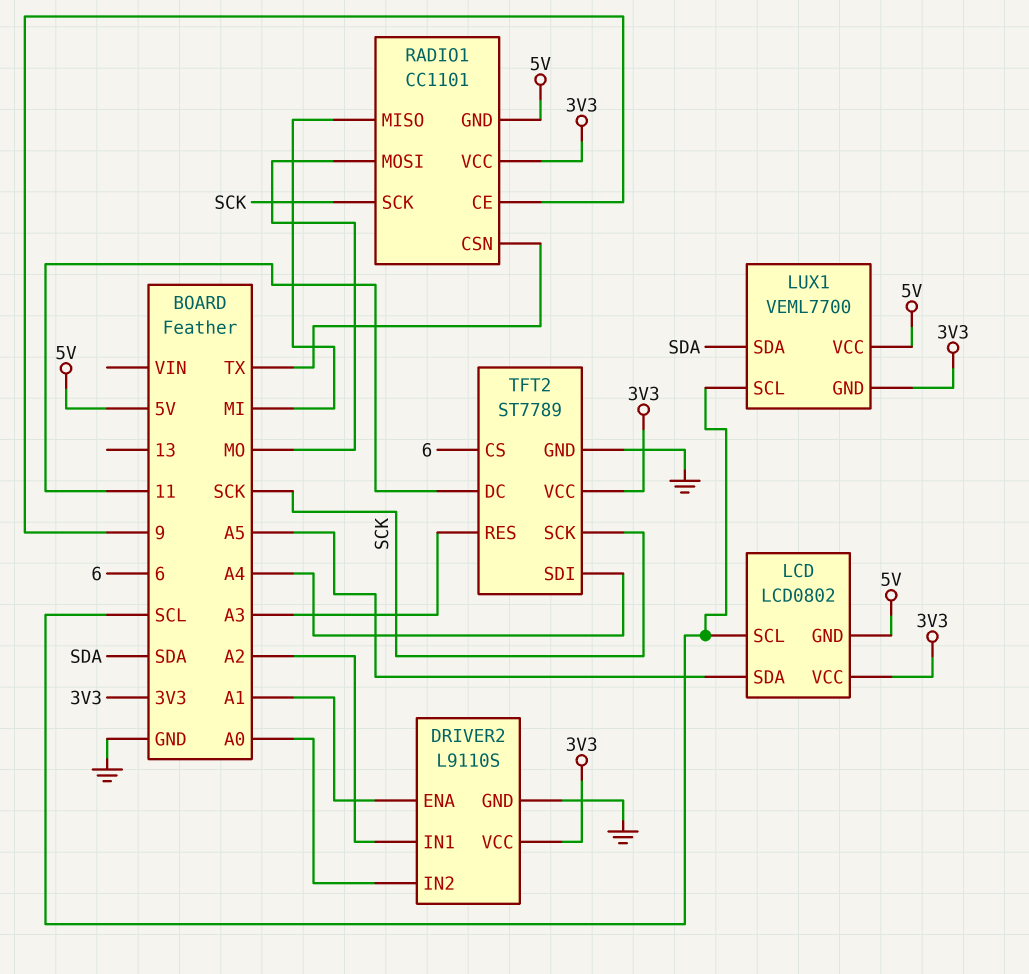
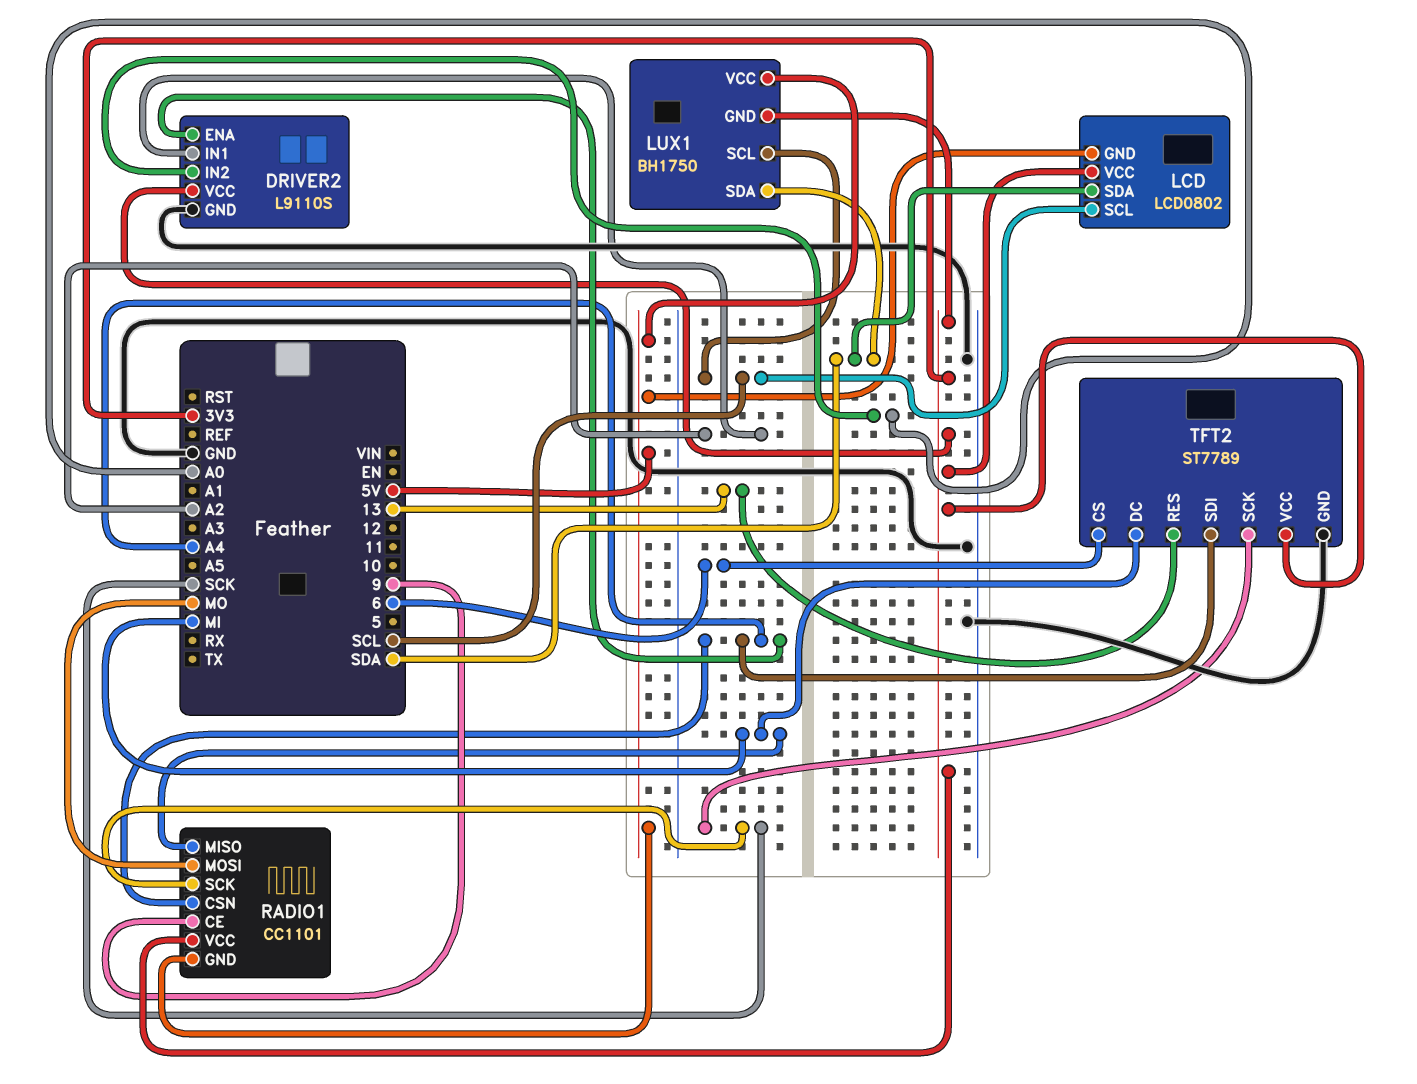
DRIVER2 pin ENA: A1 -> A4
LCD pin SDA: A5 -> SDA
LUX1: VEML7700 -> BH1750
RADIO1 pin CSN: TX -> A4
TFT2 pin DC: 11 -> MI
TFT2 pin RES: A3 -> 13

